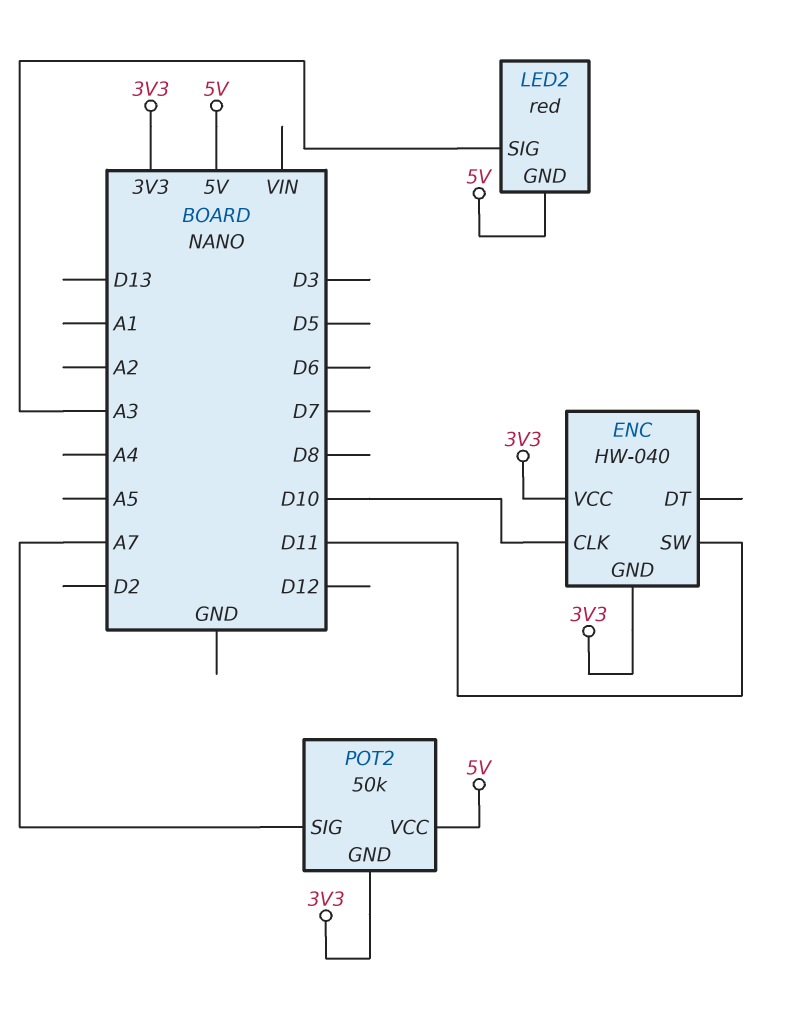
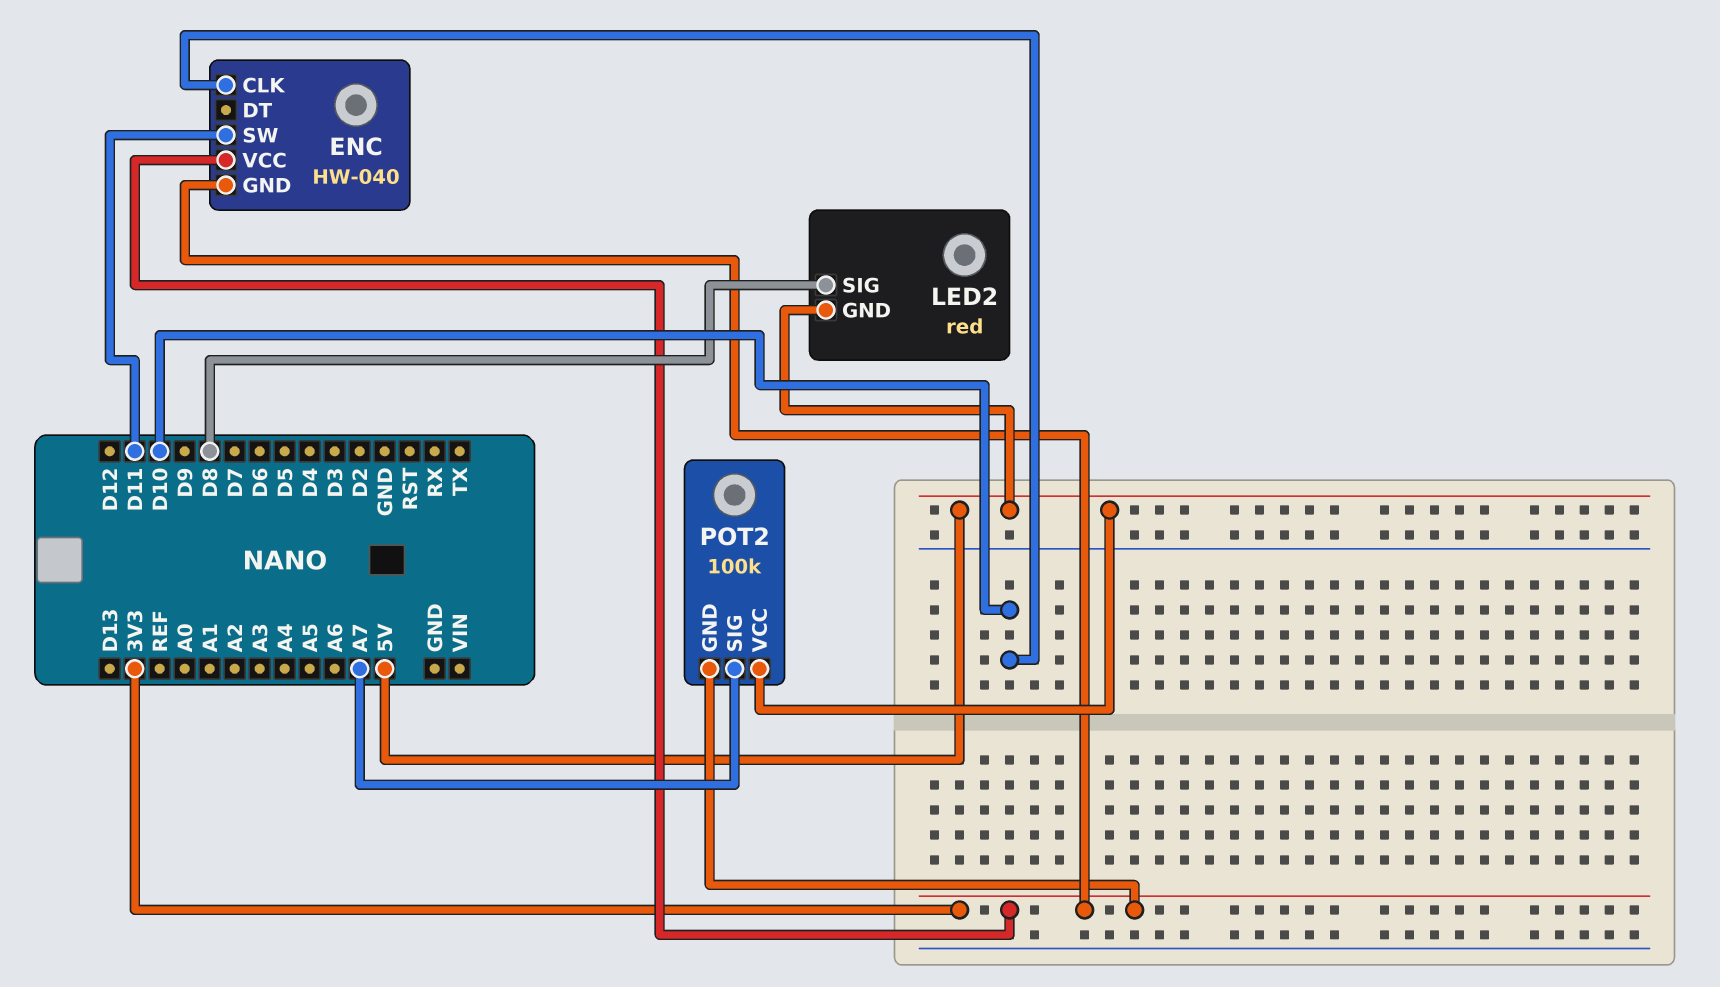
LED2 pin SIG: A3 -> D8
POT2: 50k -> 100k

